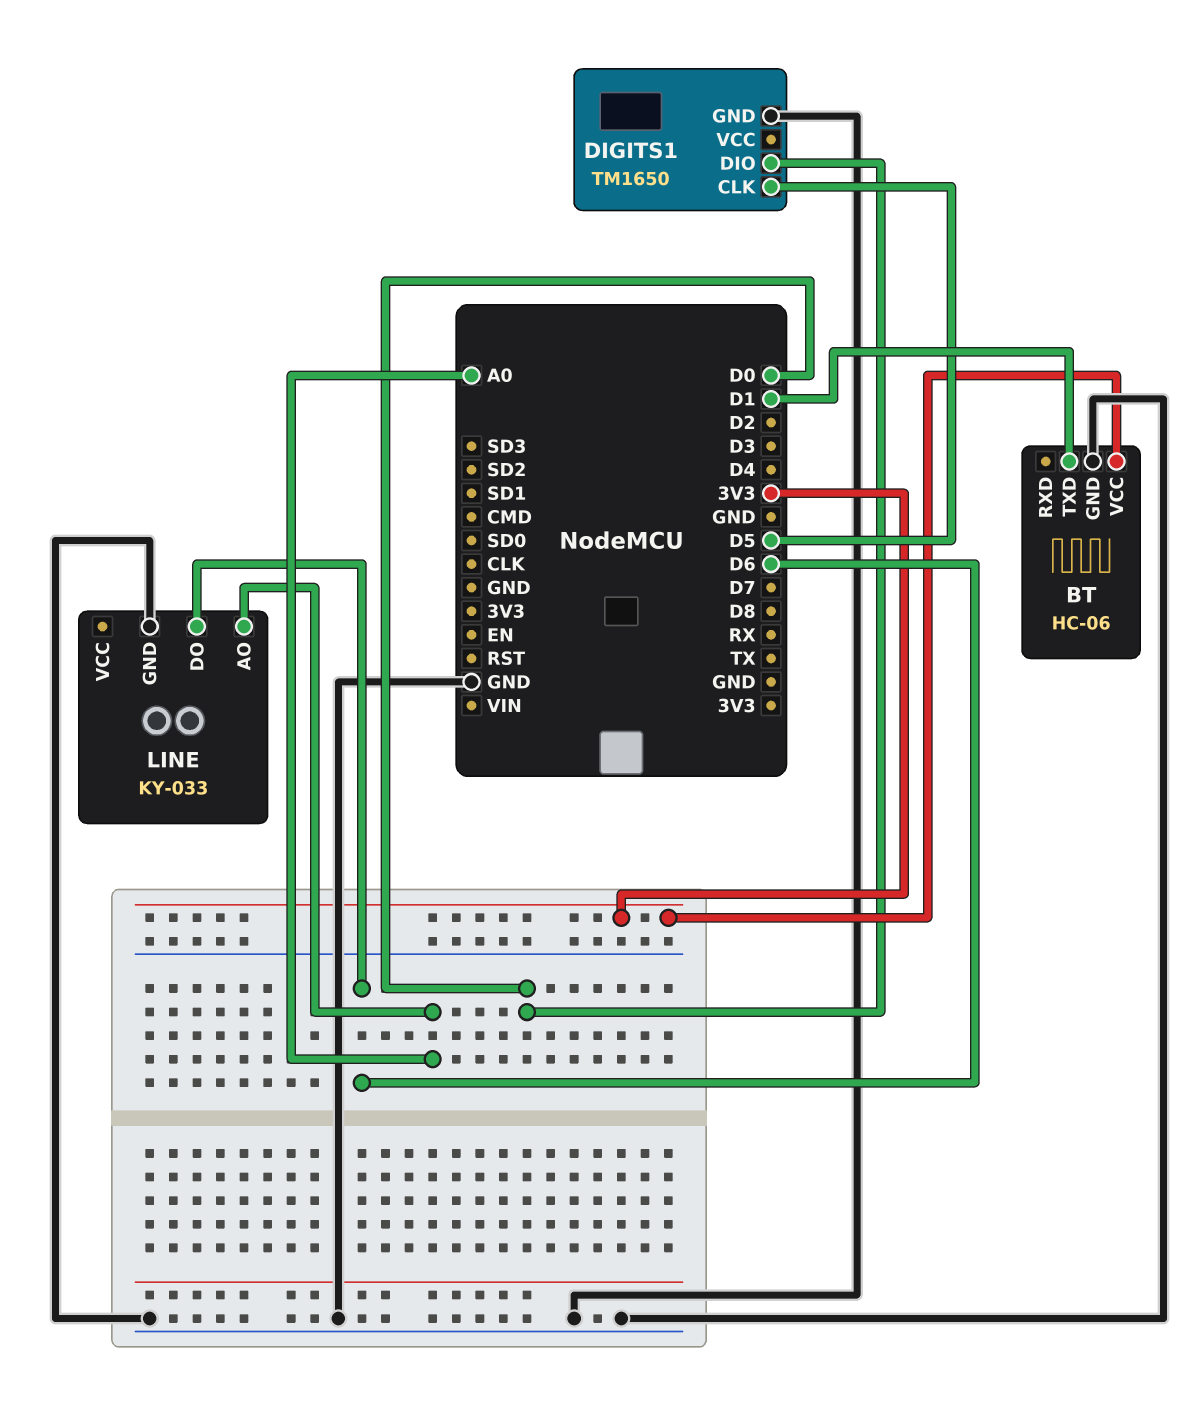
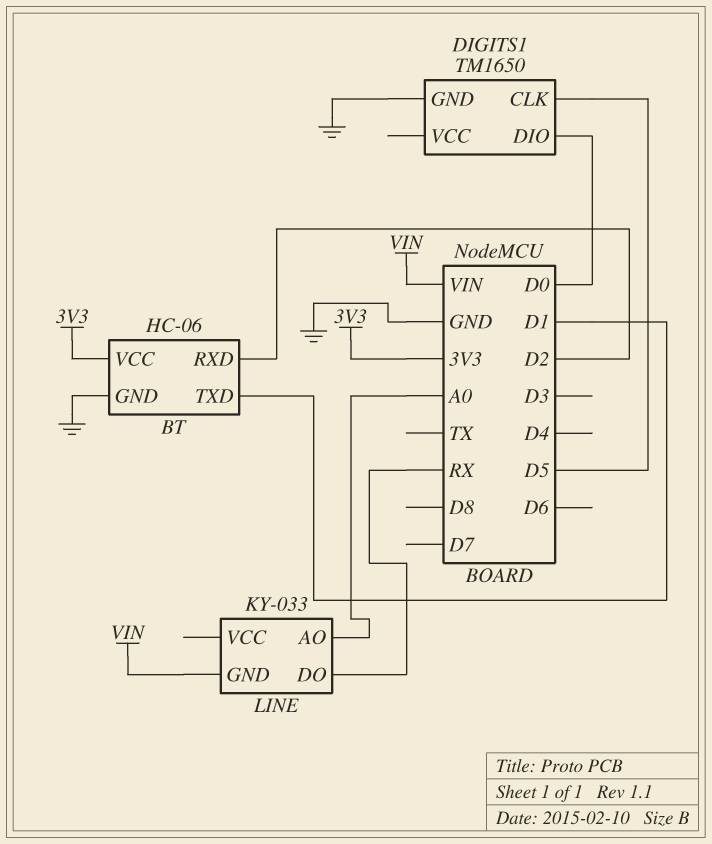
BT pin RXD: none -> D2
LINE pin DO: D6 -> RX
LINE pin GND: GND -> VIN

